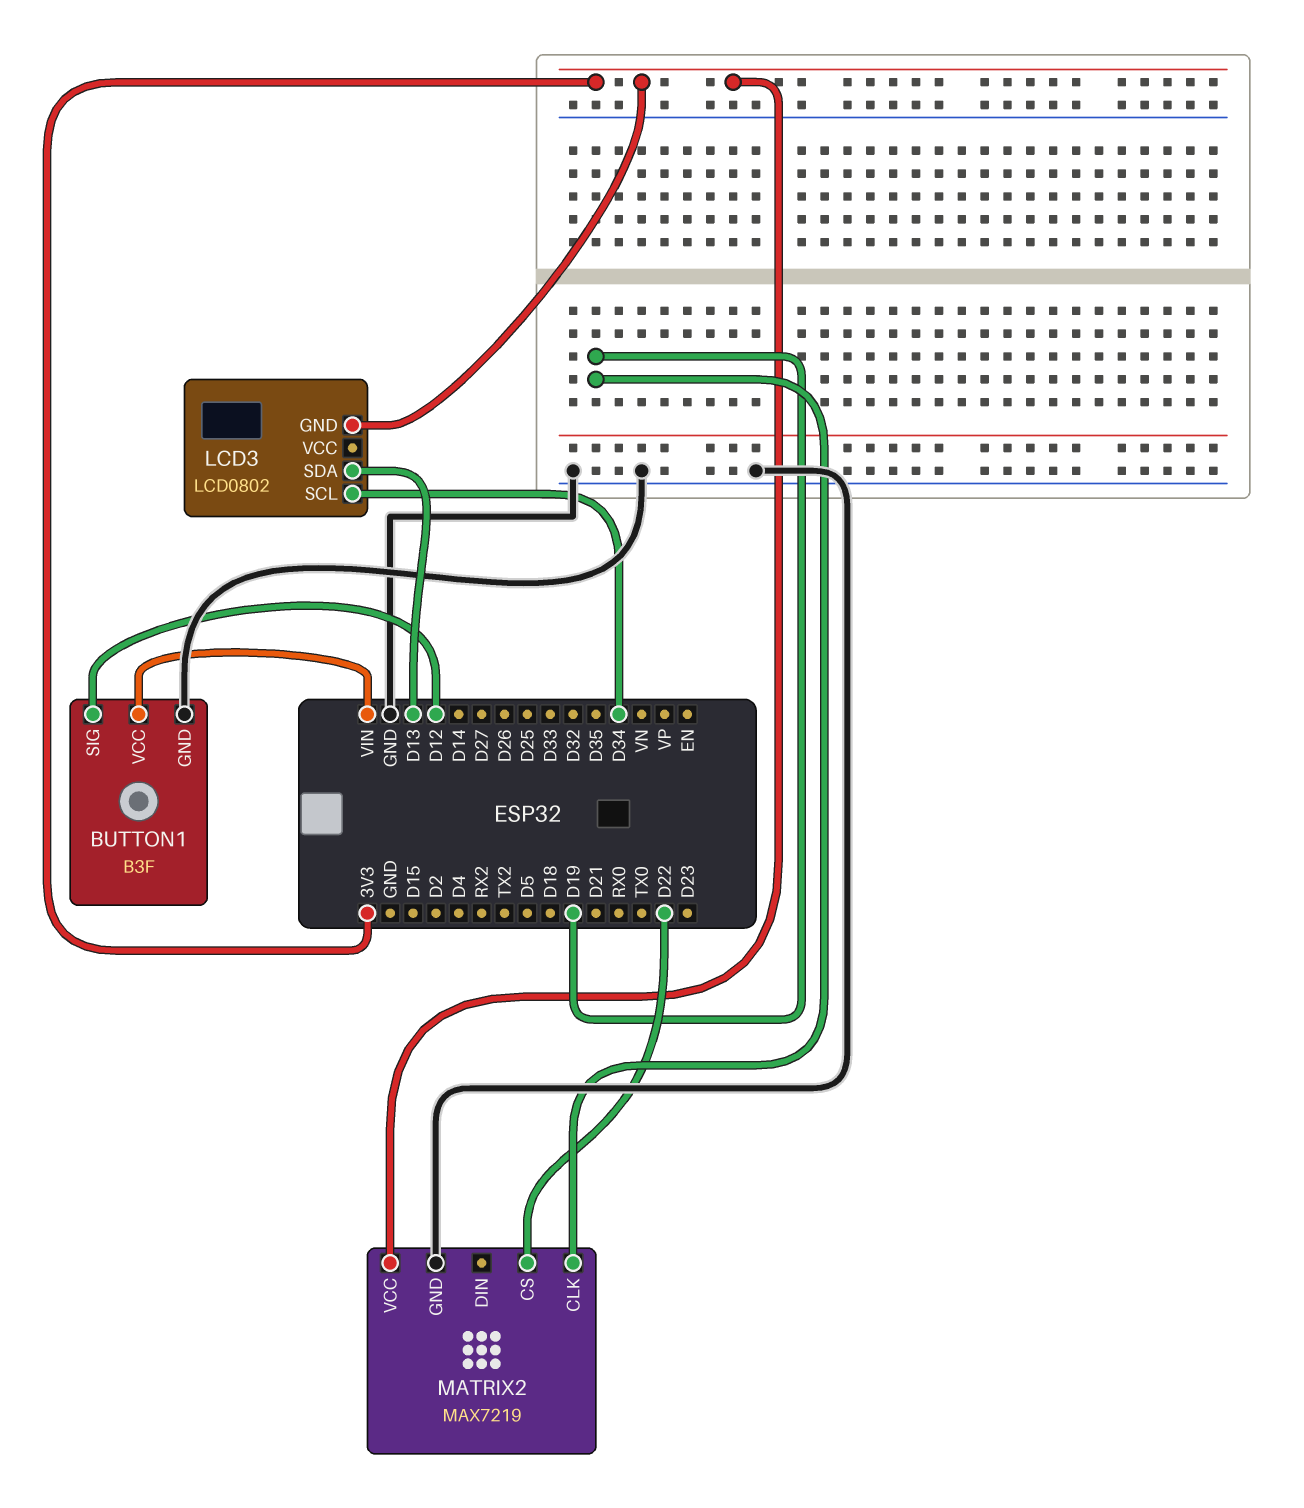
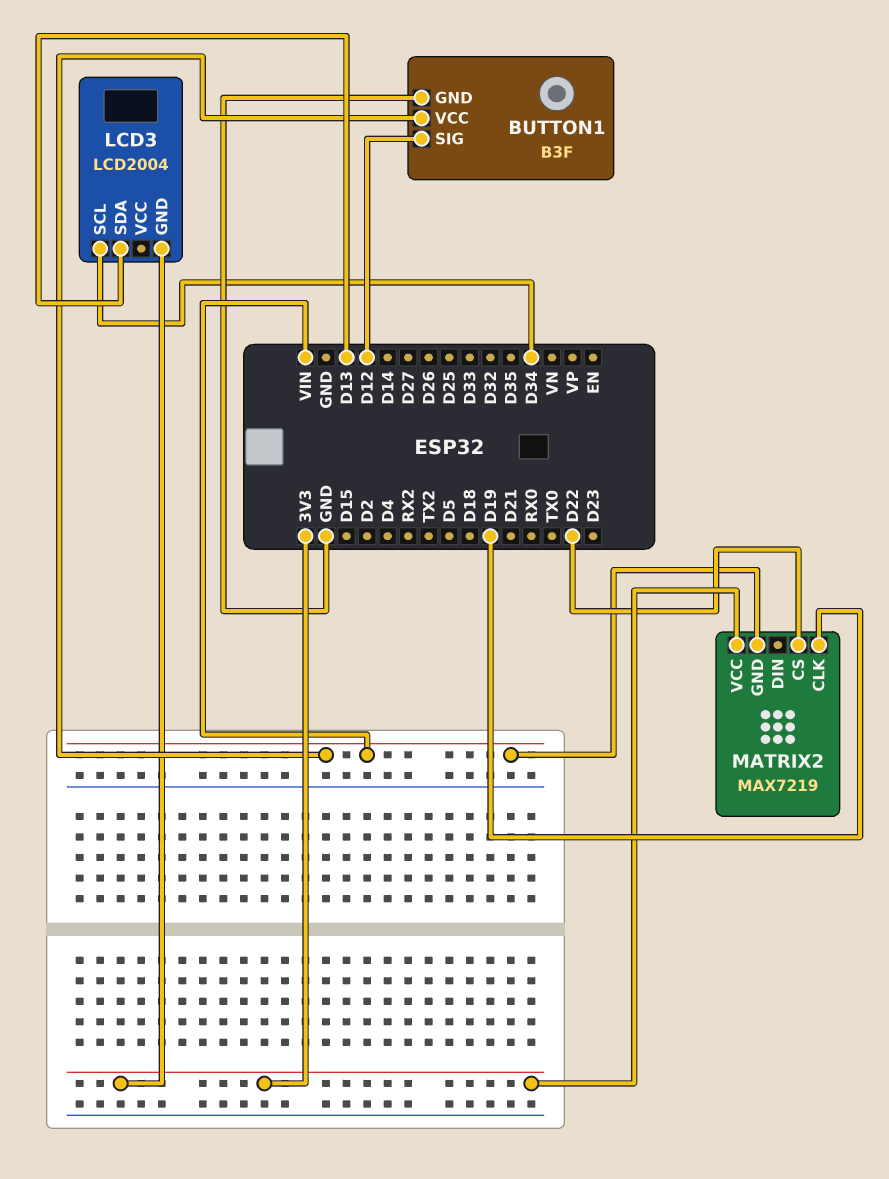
LCD3: LCD0802 -> LCD2004
MATRIX2 pin GND: GND -> VIN

